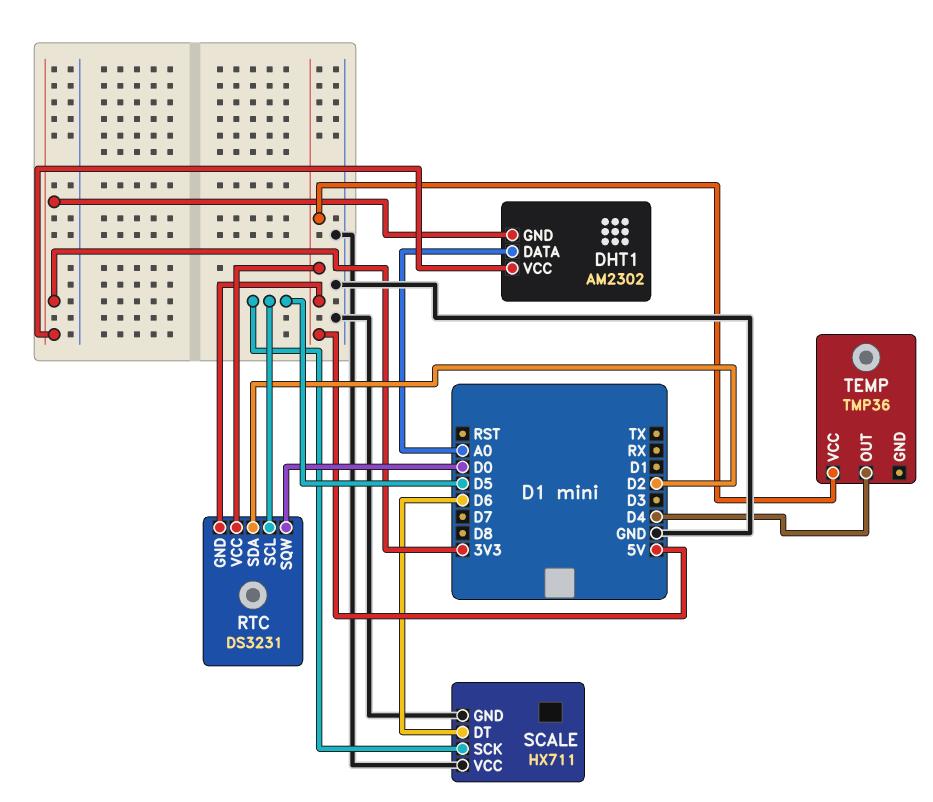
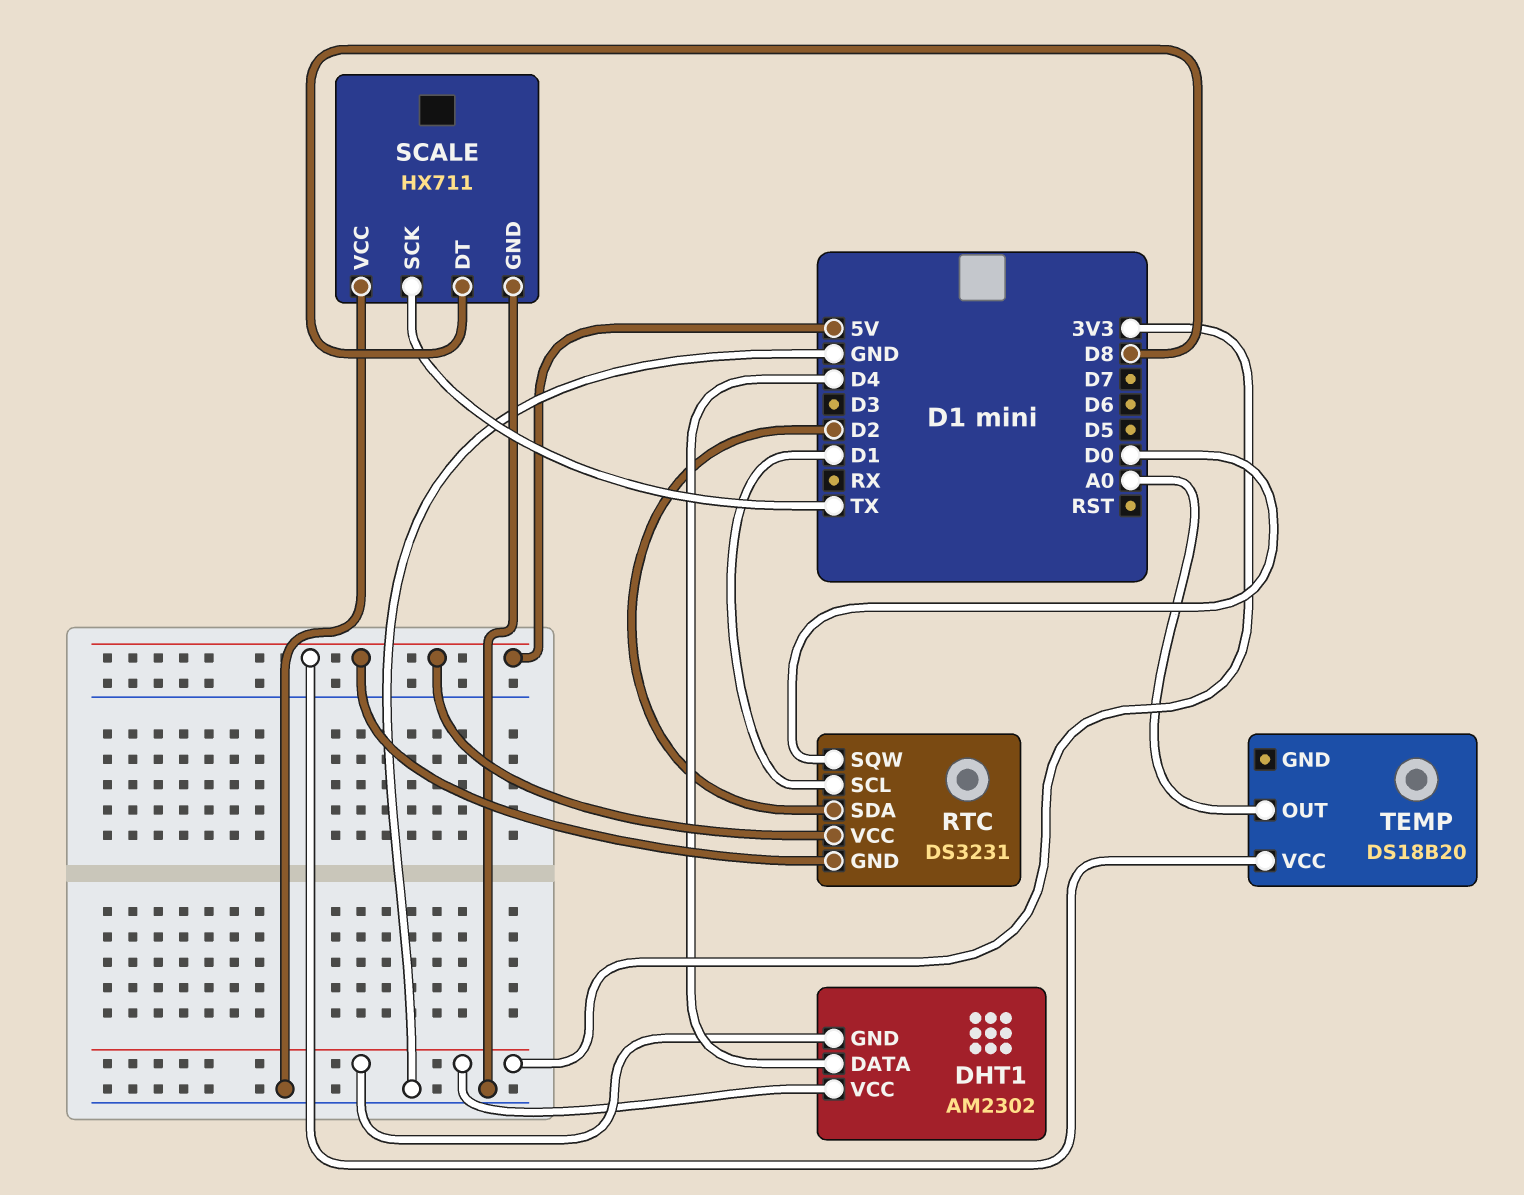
DHT1 pin DATA: A0 -> D4
RTC pin SCL: D5 -> D1
SCALE pin DT: D6 -> D8
SCALE pin SCK: D5 -> TX
TEMP: TMP36 -> DS18B20
TEMP pin OUT: D4 -> A0

